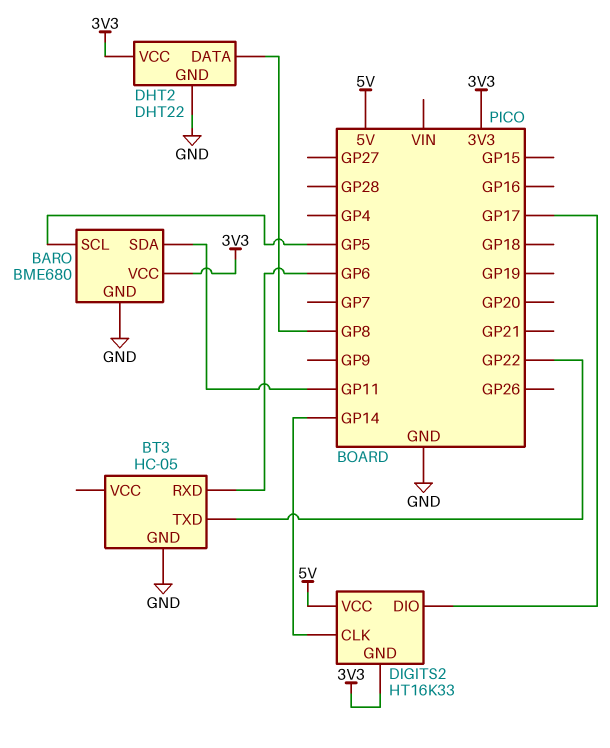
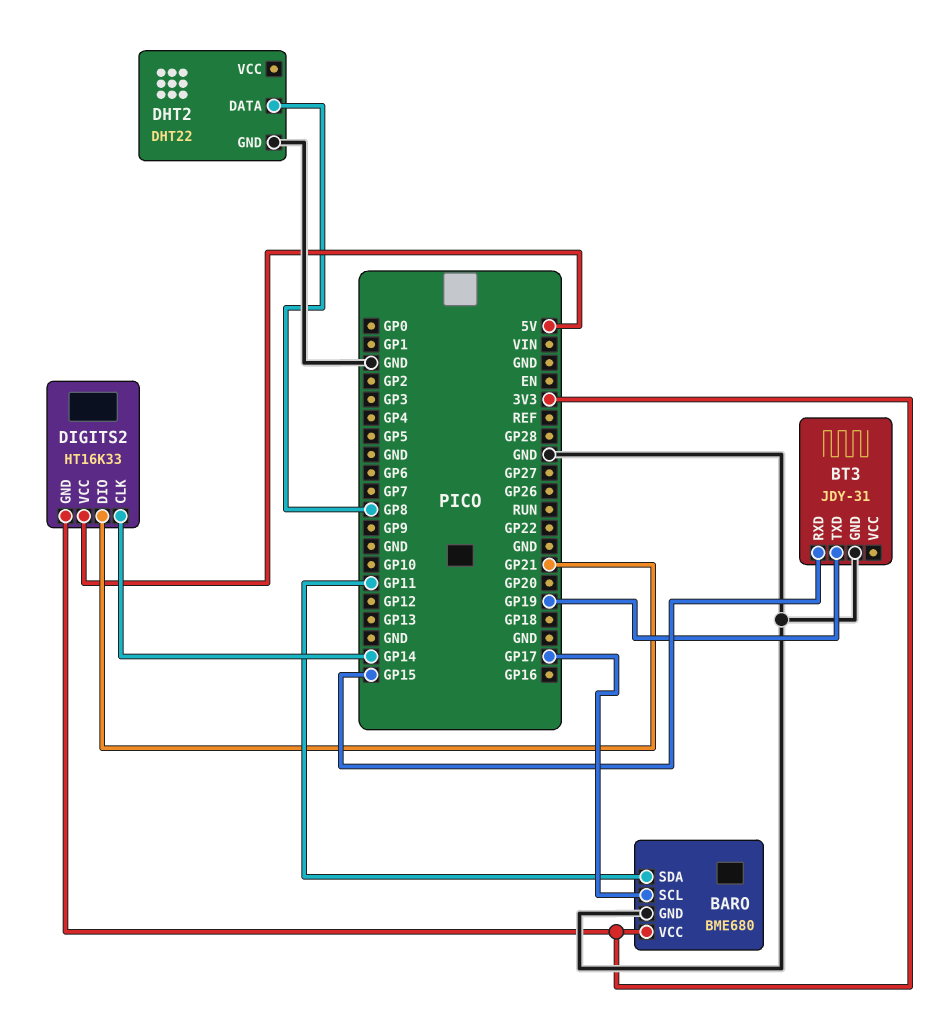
BARO pin SCL: GP5 -> GP17
BT3: HC-05 -> JDY-31
BT3 pin RXD: GP6 -> GP15
BT3 pin TXD: GP22 -> GP19
DHT2 pin VCC: 3V3 -> none
DIGITS2 pin DIO: GP17 -> GP21

